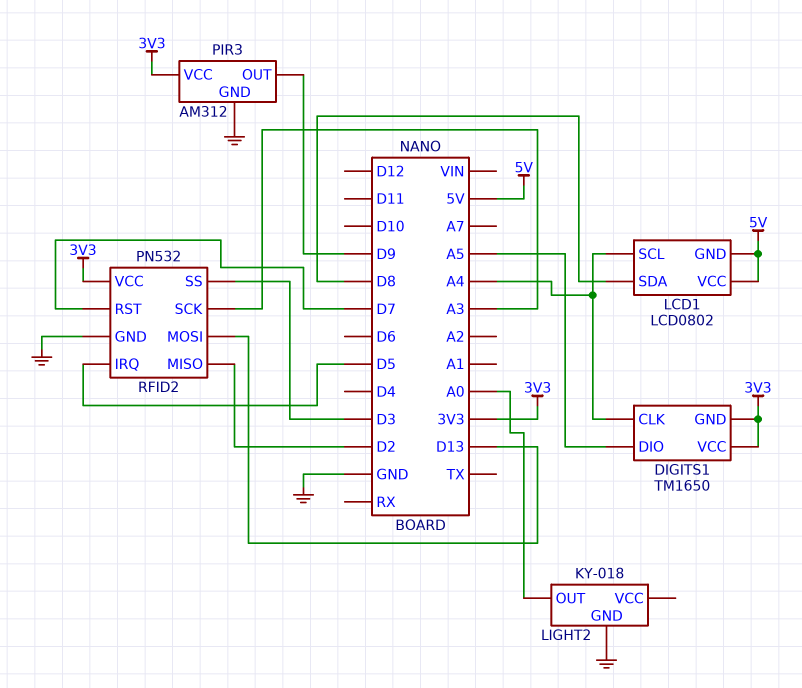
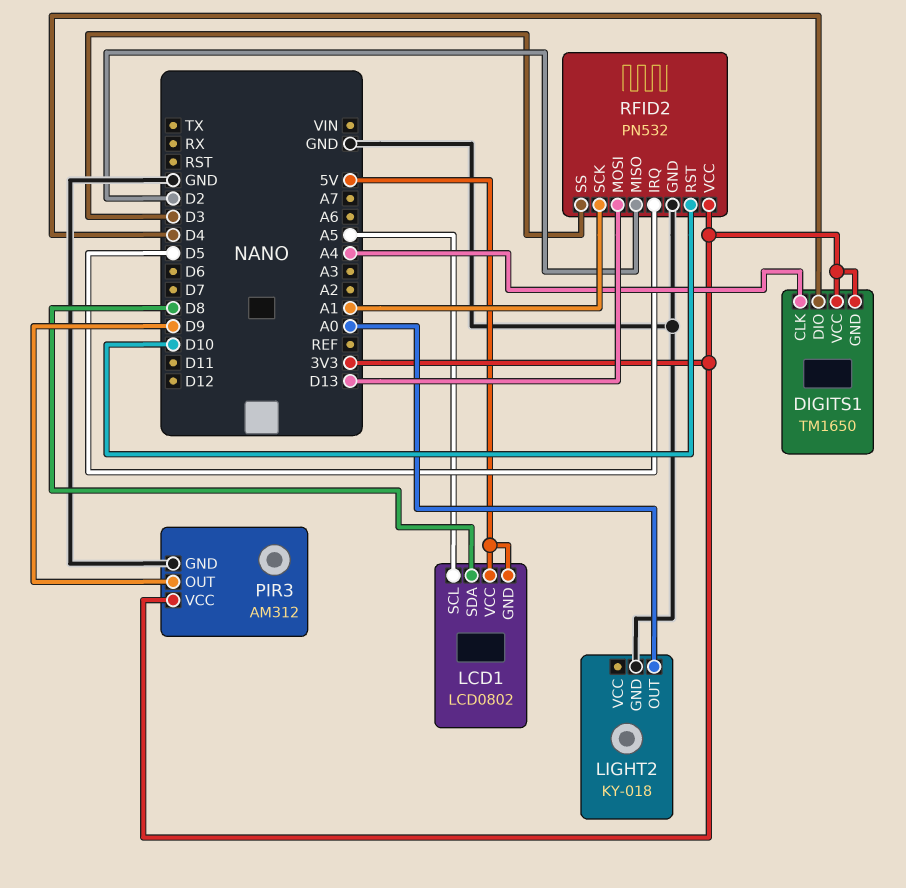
DIGITS1 pin DIO: A5 -> D4
LCD1 pin SCL: A4 -> A5
RFID2 pin RST: D7 -> D10
RFID2 pin SCK: A3 -> A1

